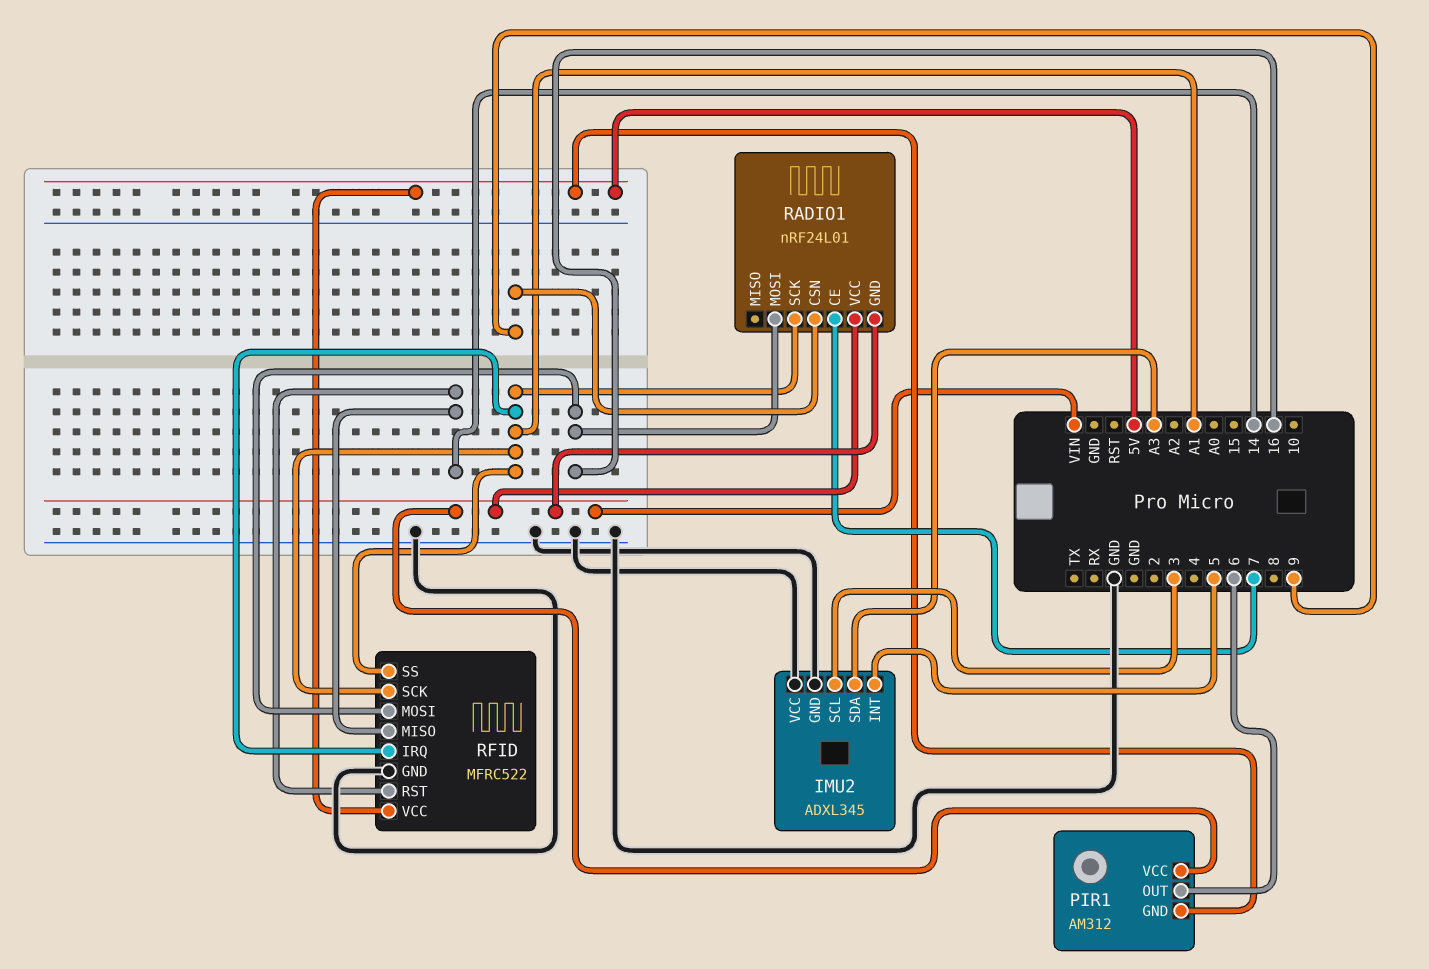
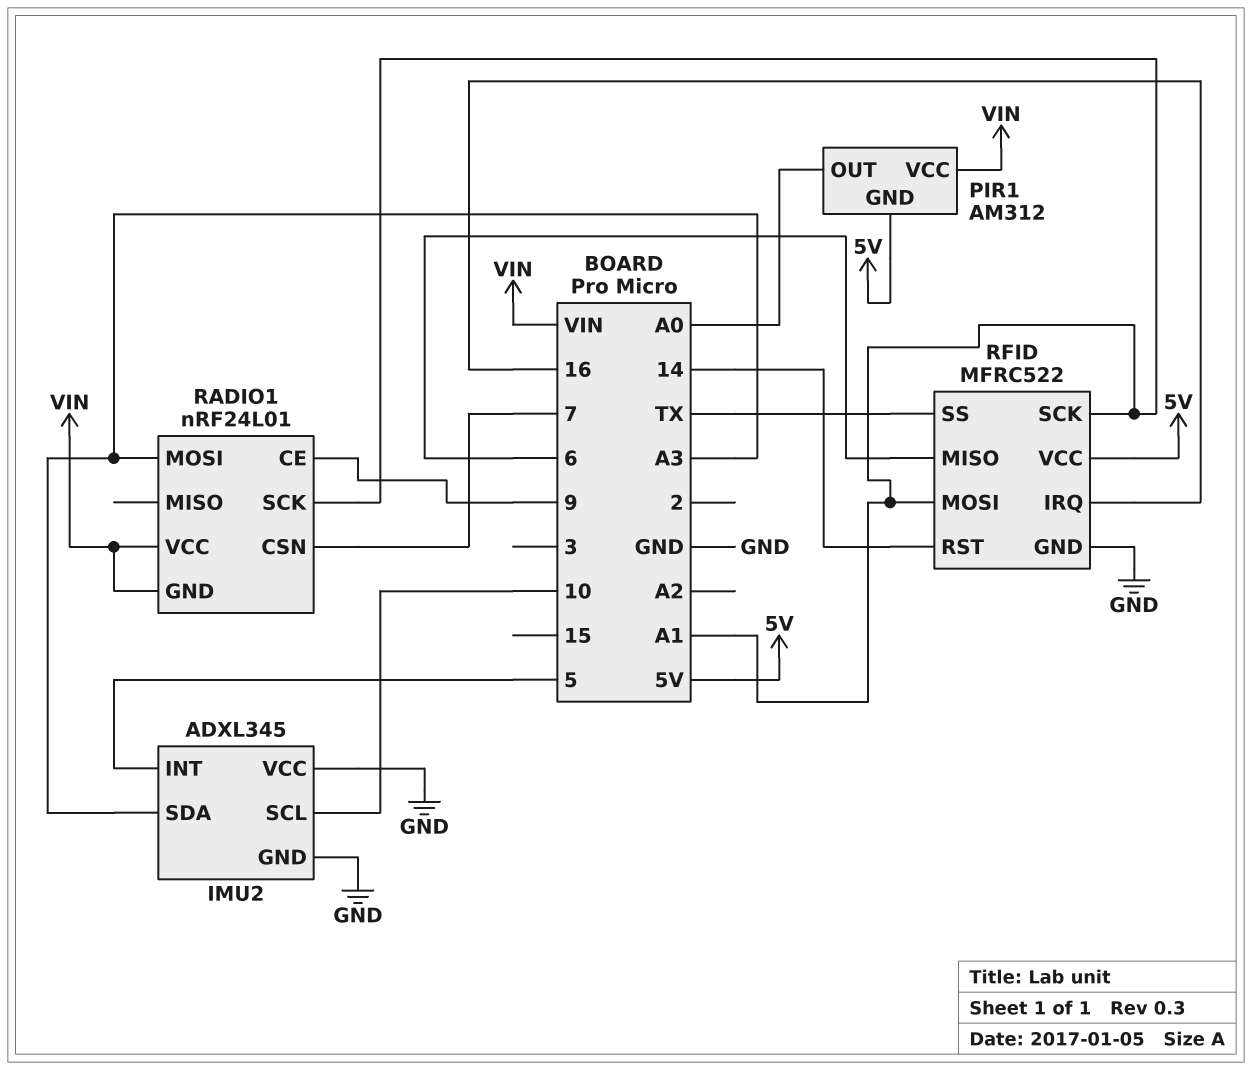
IMU2 pin SCL: 3 -> 10
PIR1 pin OUT: 6 -> A0
RADIO1 pin CE: 7 -> 9
RADIO1 pin CSN: 9 -> 7
RADIO1 pin MOSI: 16 -> A3
RFID pin IRQ: A1 -> 16
RFID pin MISO: 14 -> 6
RFID pin MOSI: 16 -> A1
RFID pin SS: A1 -> TX

